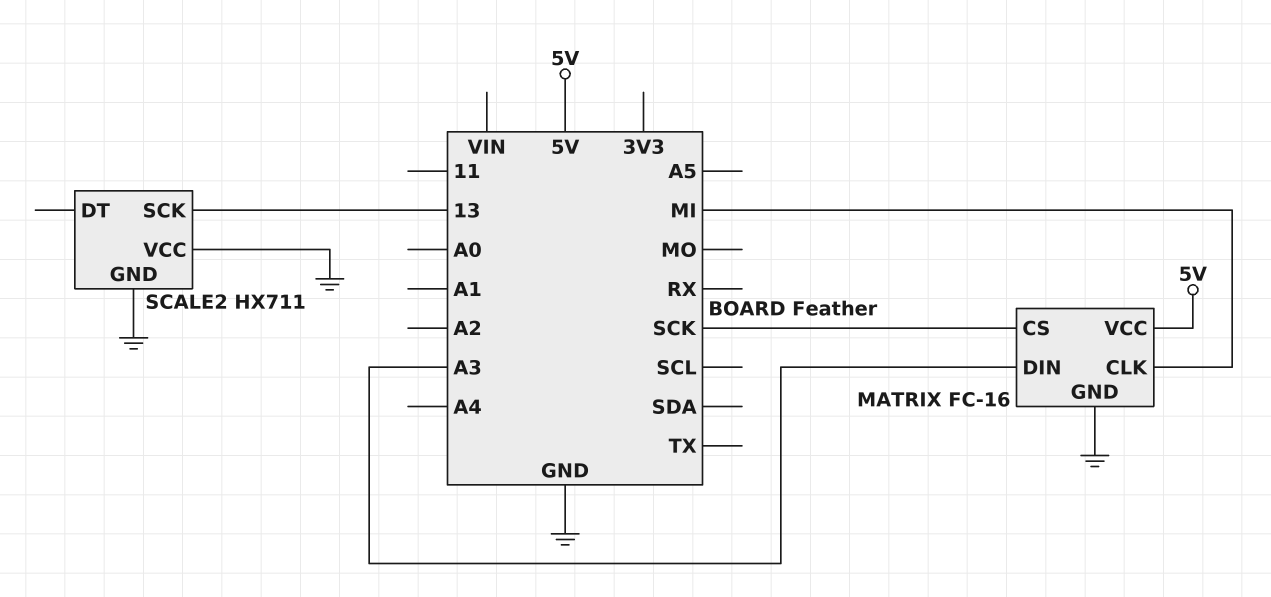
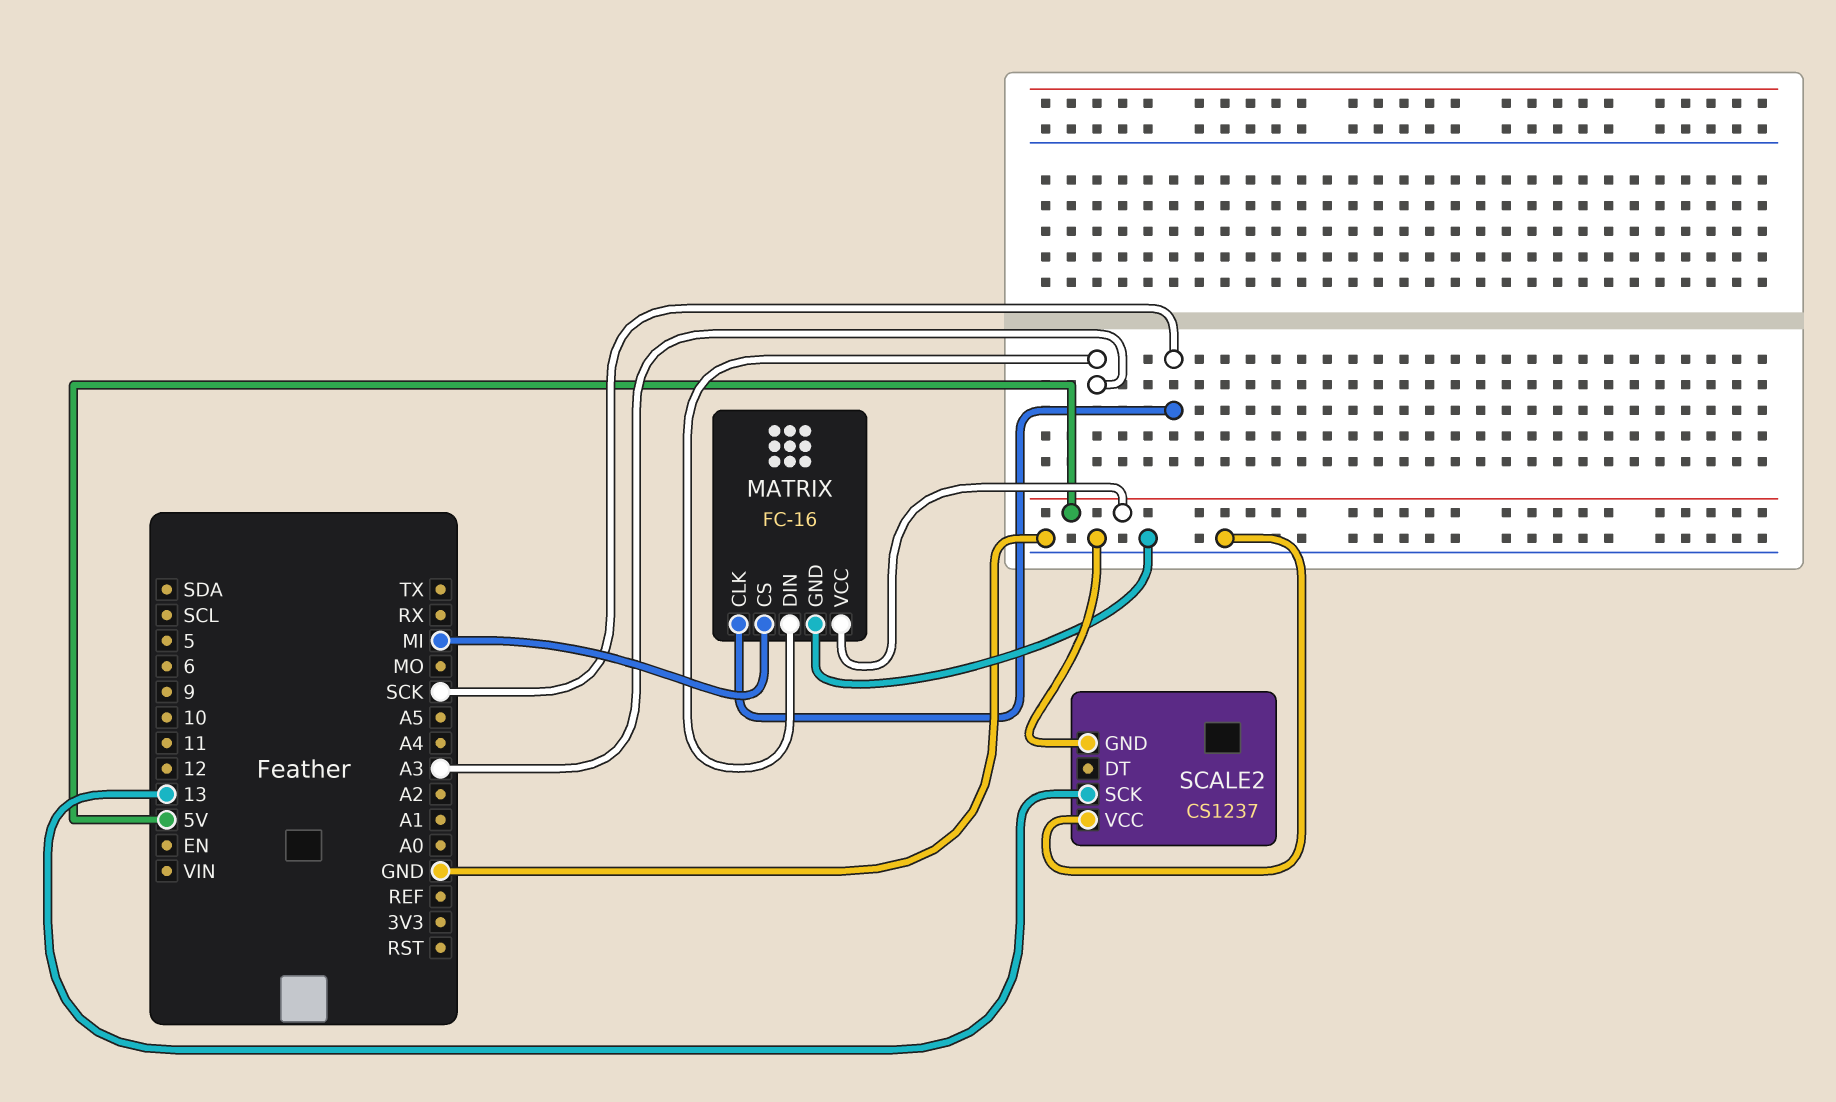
MATRIX pin CLK: MI -> SCK
MATRIX pin CS: SCK -> MI
SCALE2: HX711 -> CS1237

